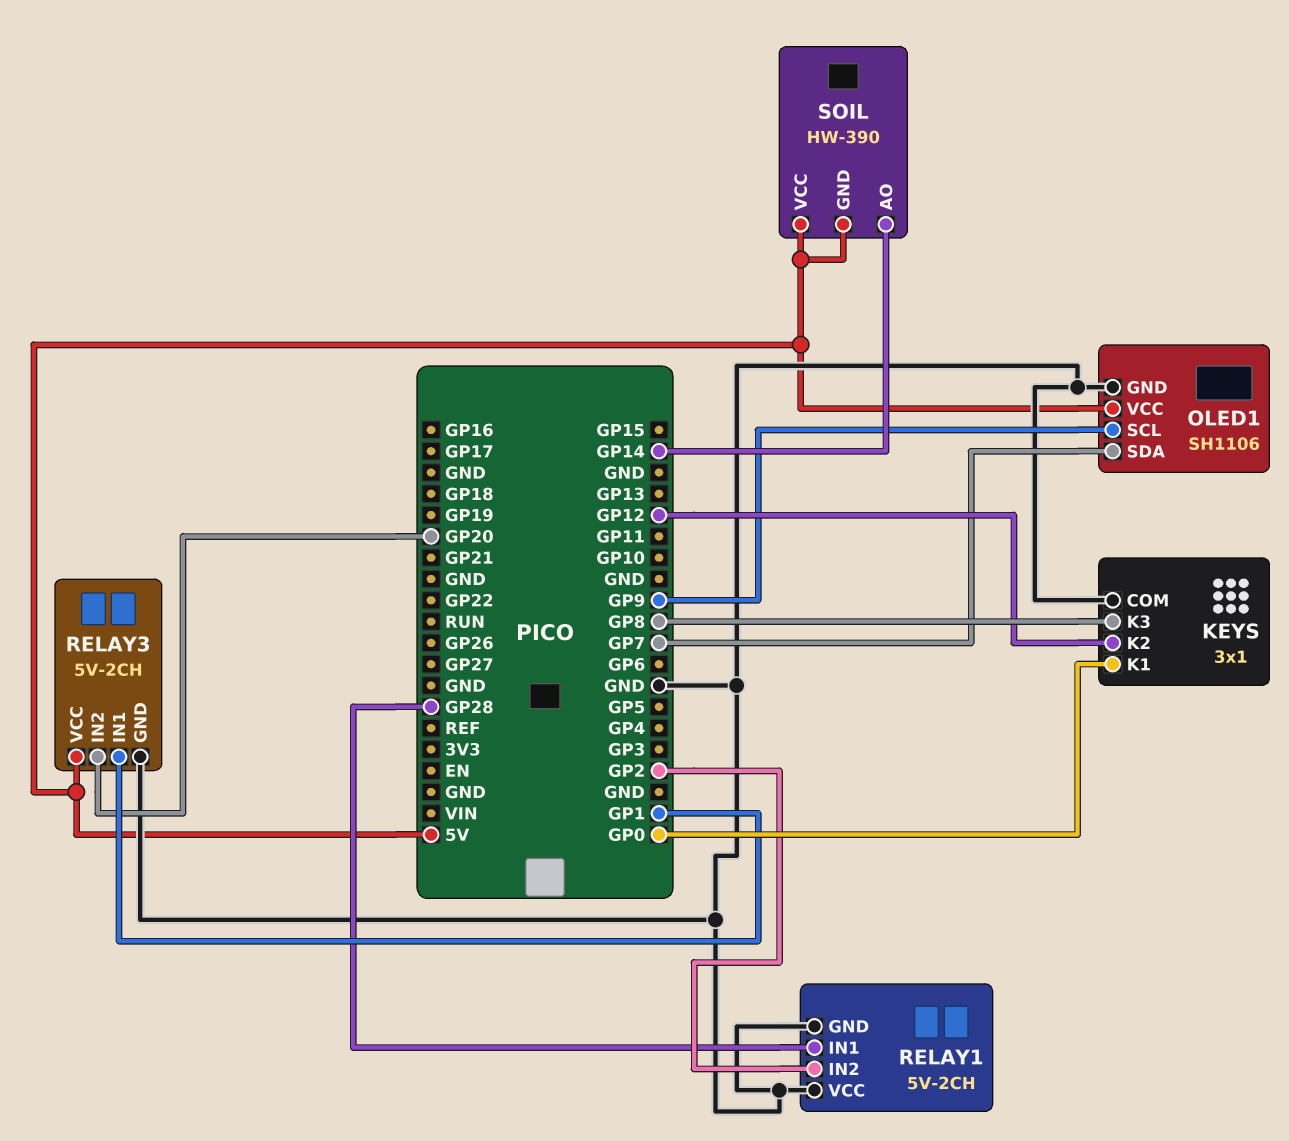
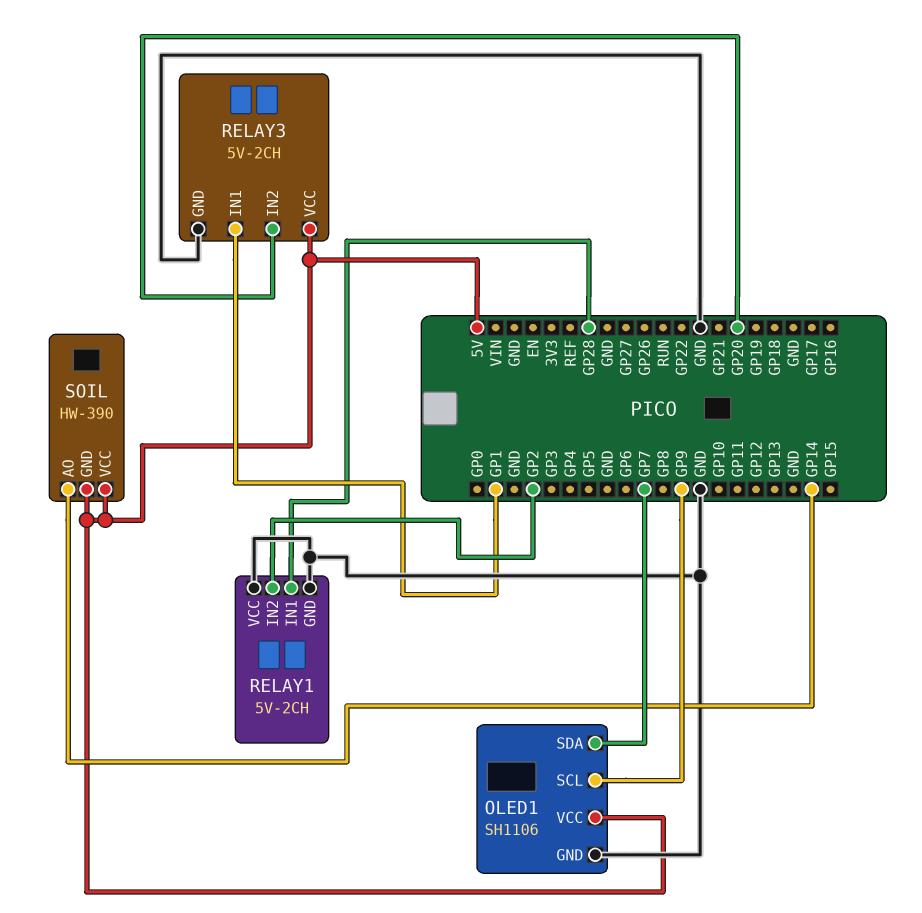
KEYS: 3x1 -> none
KEYS pin COM: GND -> none
KEYS pin K1: GP0 -> none
KEYS pin K2: GP12 -> none
KEYS pin K3: GP8 -> none

